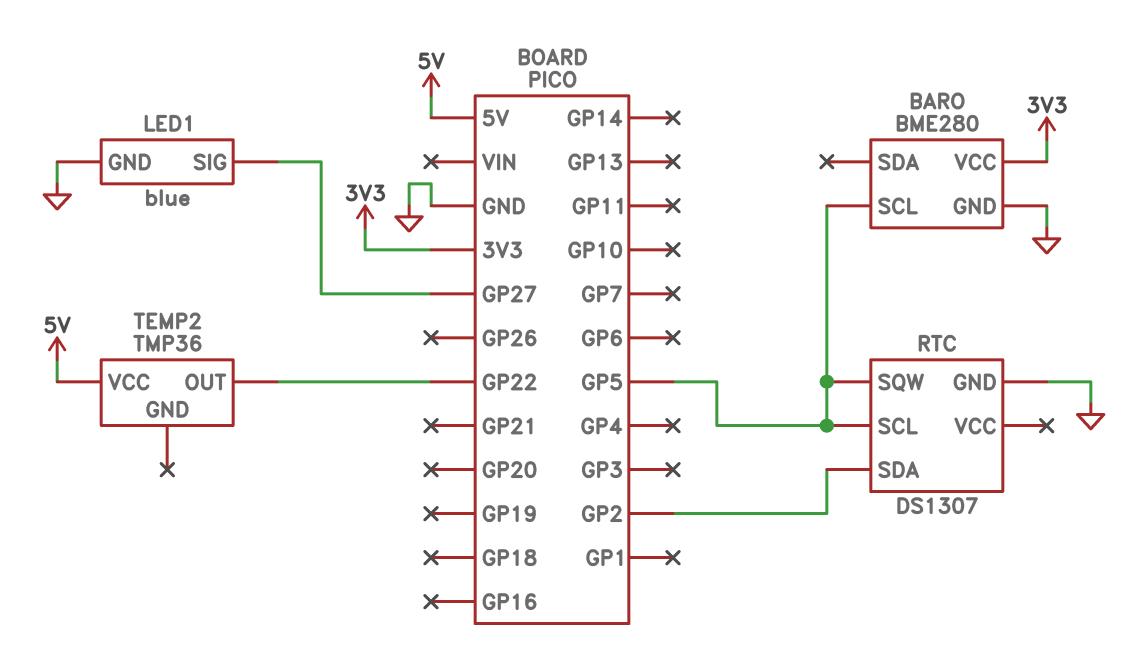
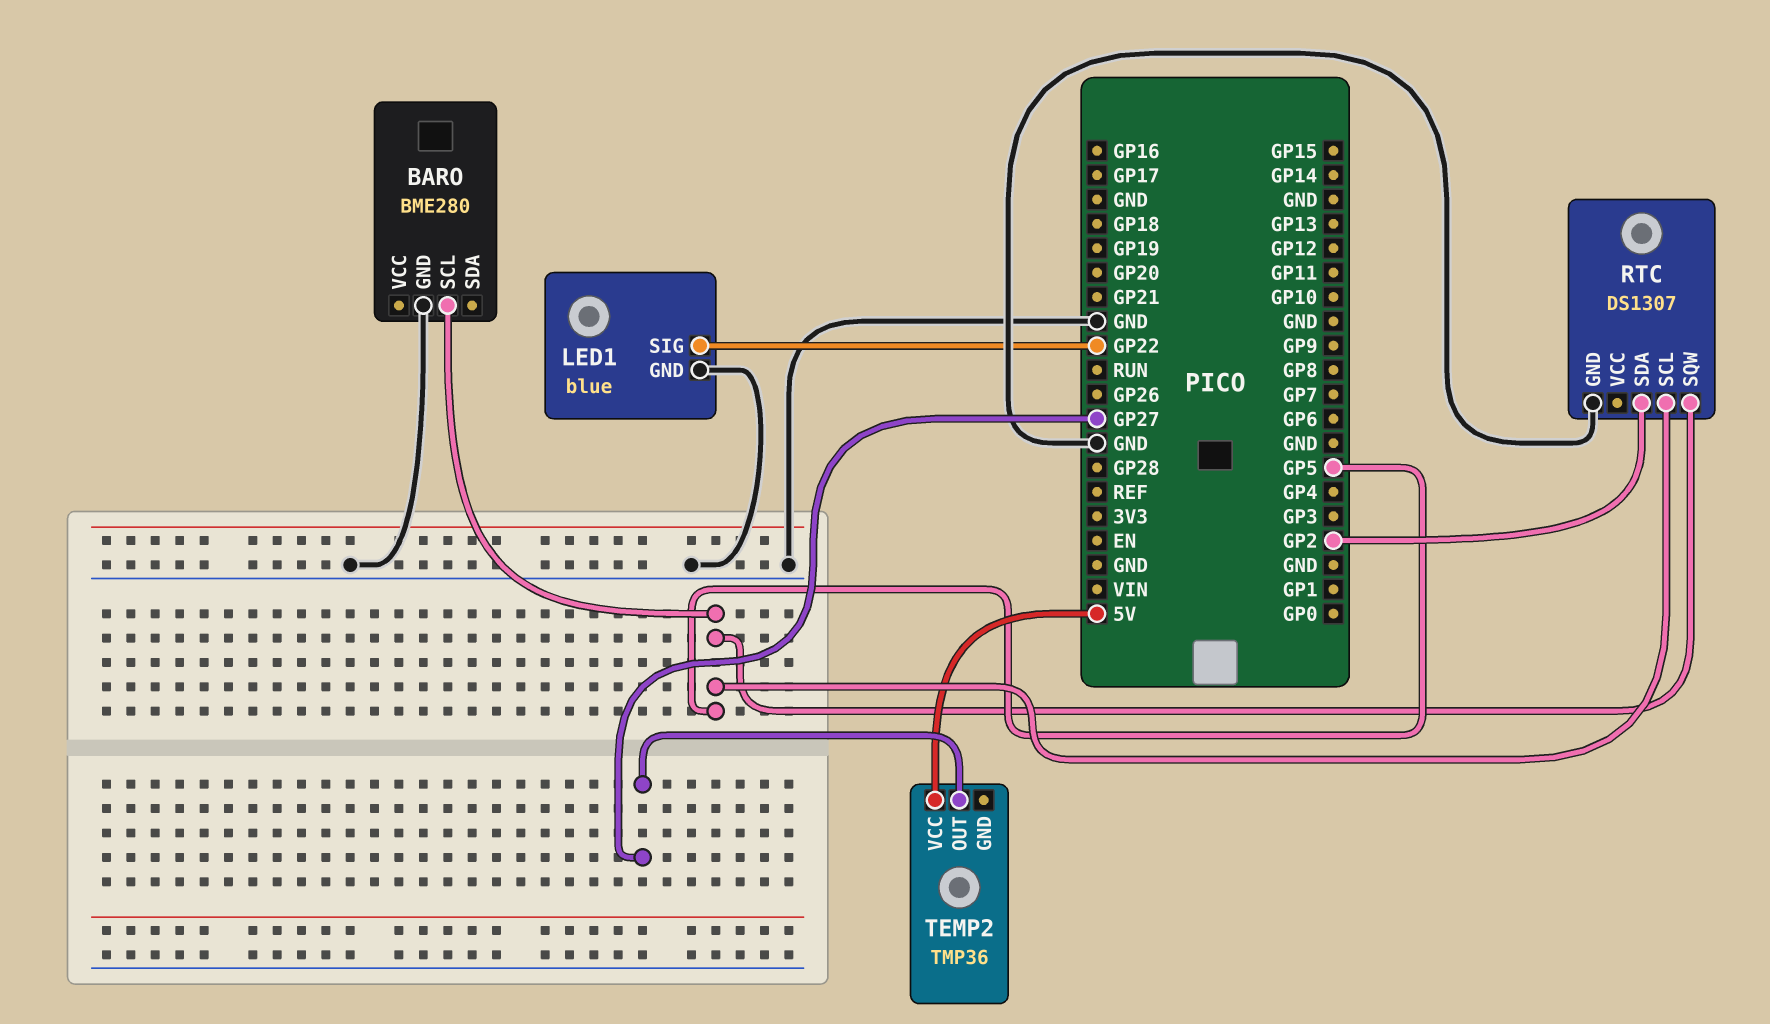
BARO pin VCC: 3V3 -> none
LED1 pin SIG: GP27 -> GP22
TEMP2 pin OUT: GP22 -> GP27

